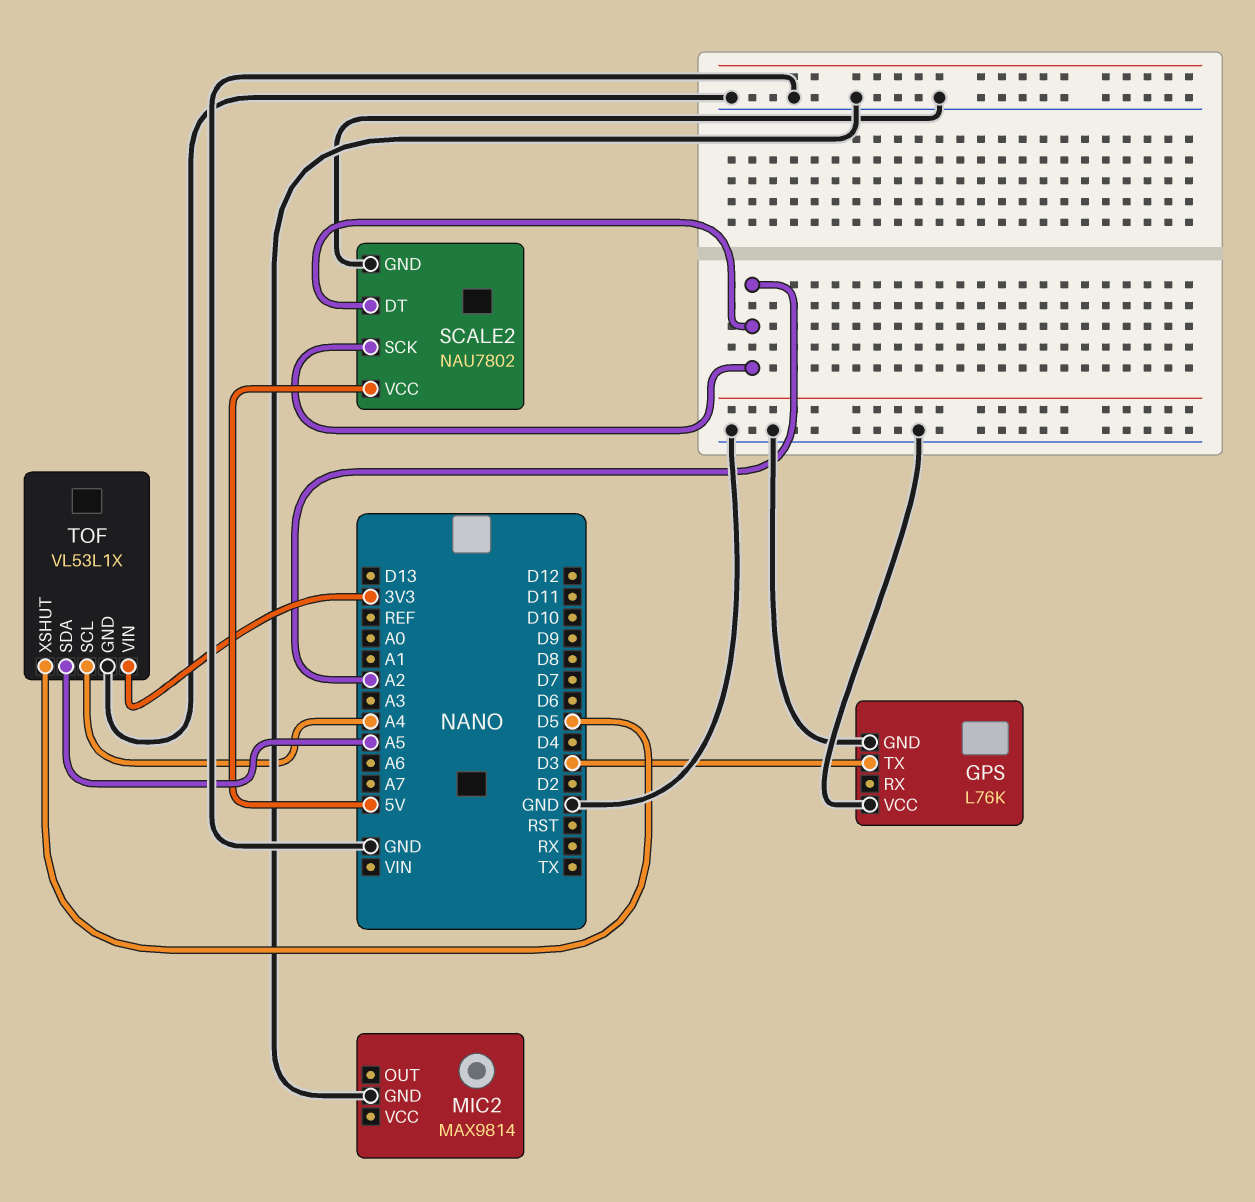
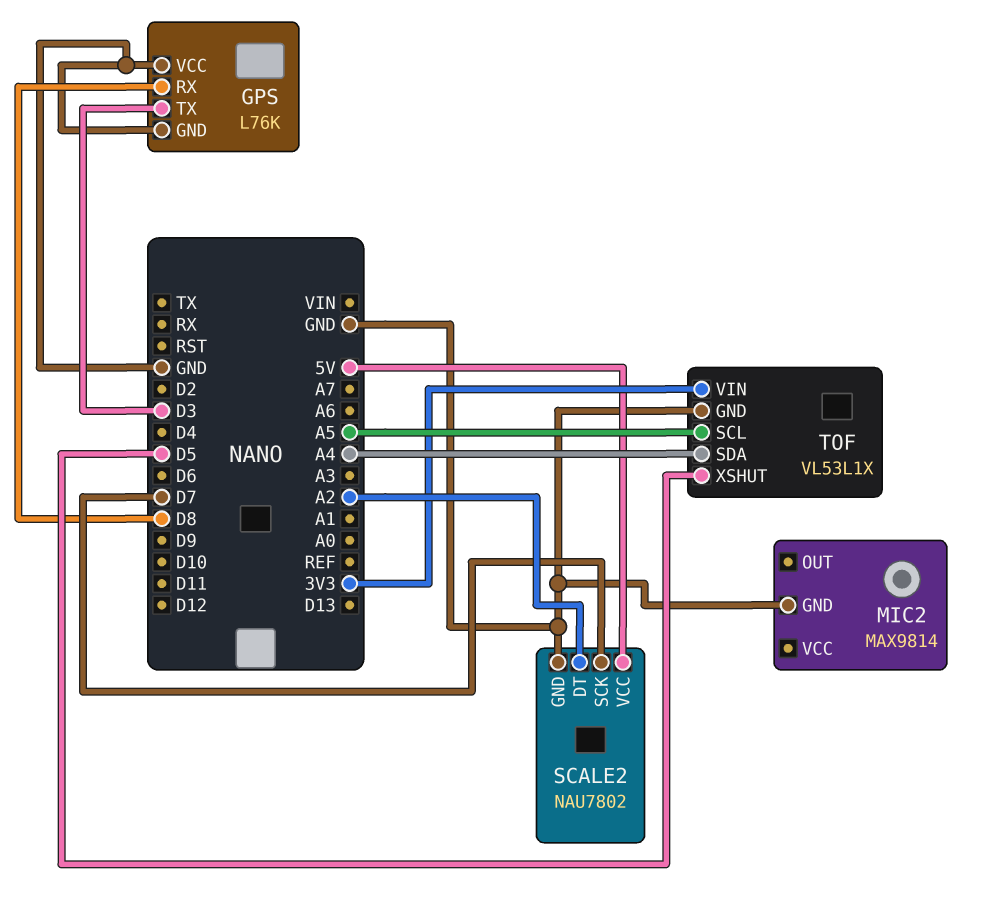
GPS pin RX: none -> D8
SCALE2 pin SCK: A2 -> D7
TOF pin SCL: A4 -> A5
TOF pin SDA: A5 -> A4

